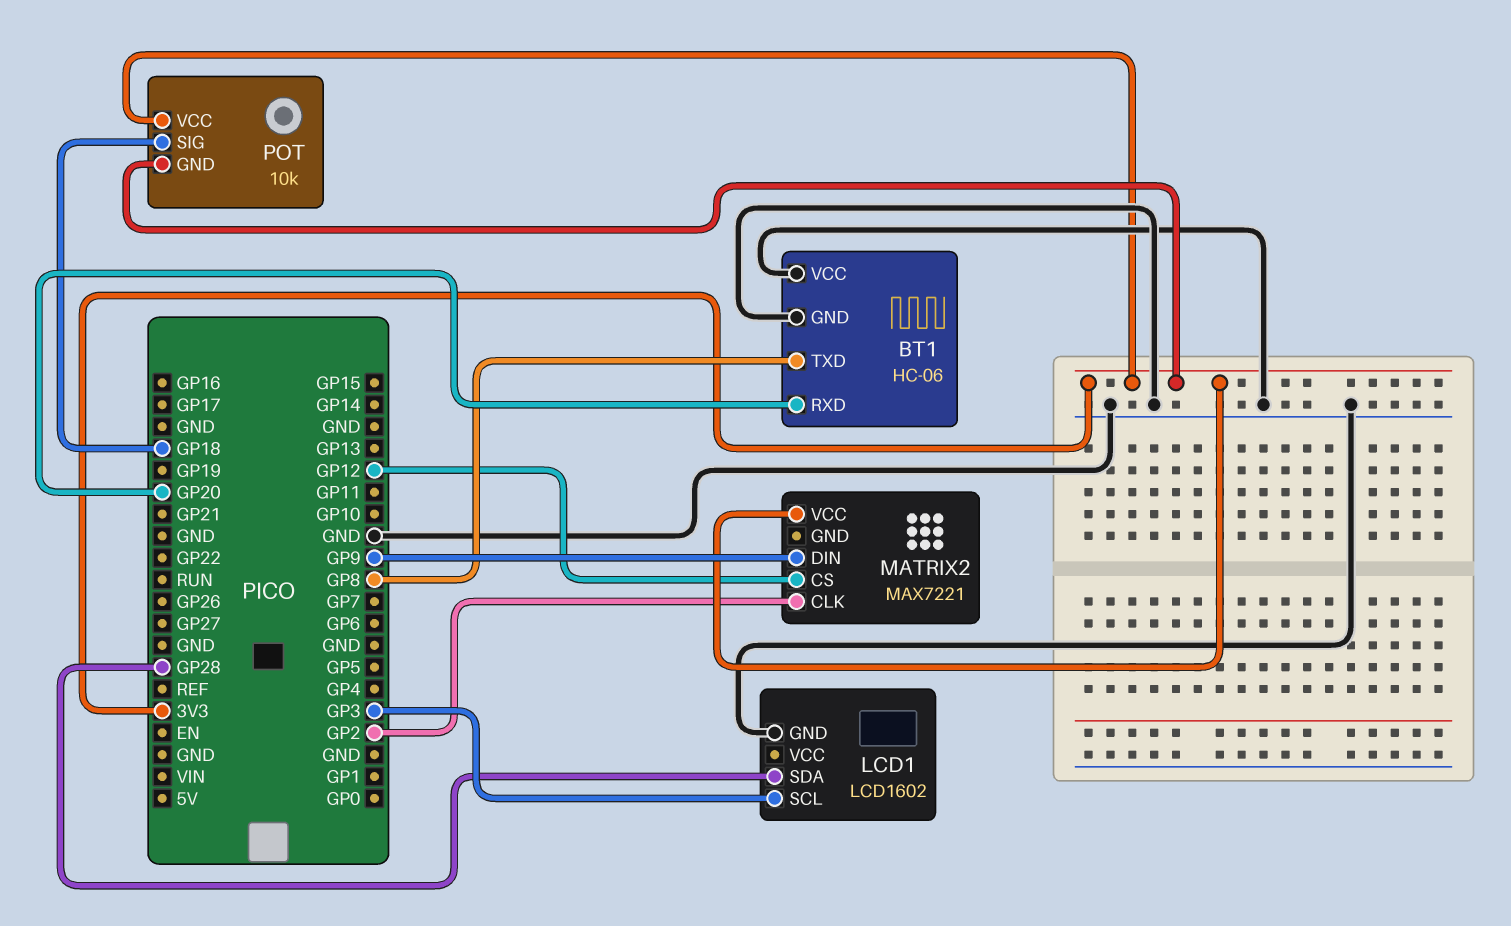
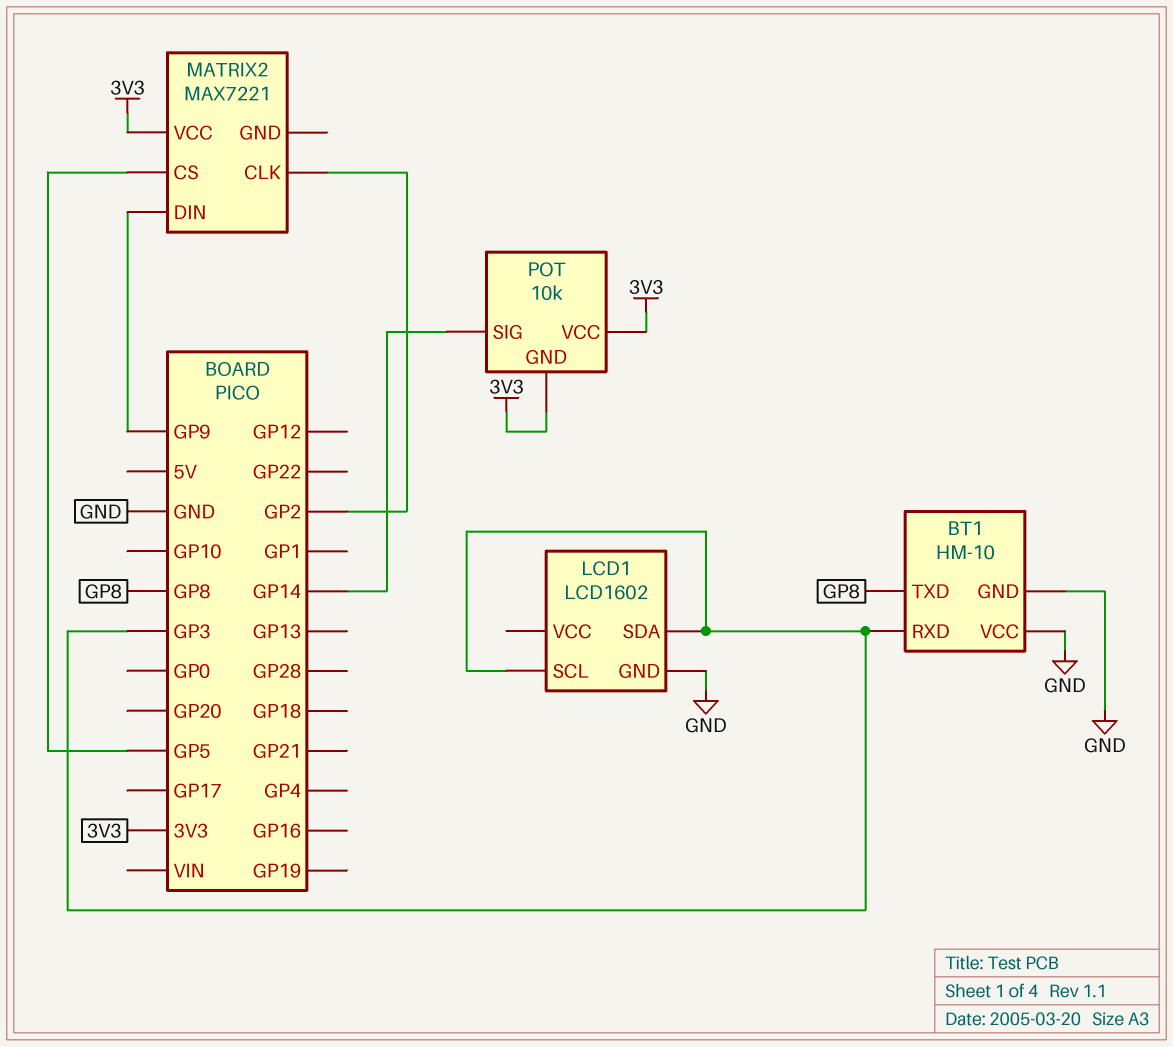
BT1: HC-06 -> HM-10
BT1 pin RXD: GP20 -> GP3
LCD1 pin SDA: GP28 -> GP3
MATRIX2 pin CS: GP12 -> GP5
POT pin SIG: GP18 -> GP14

